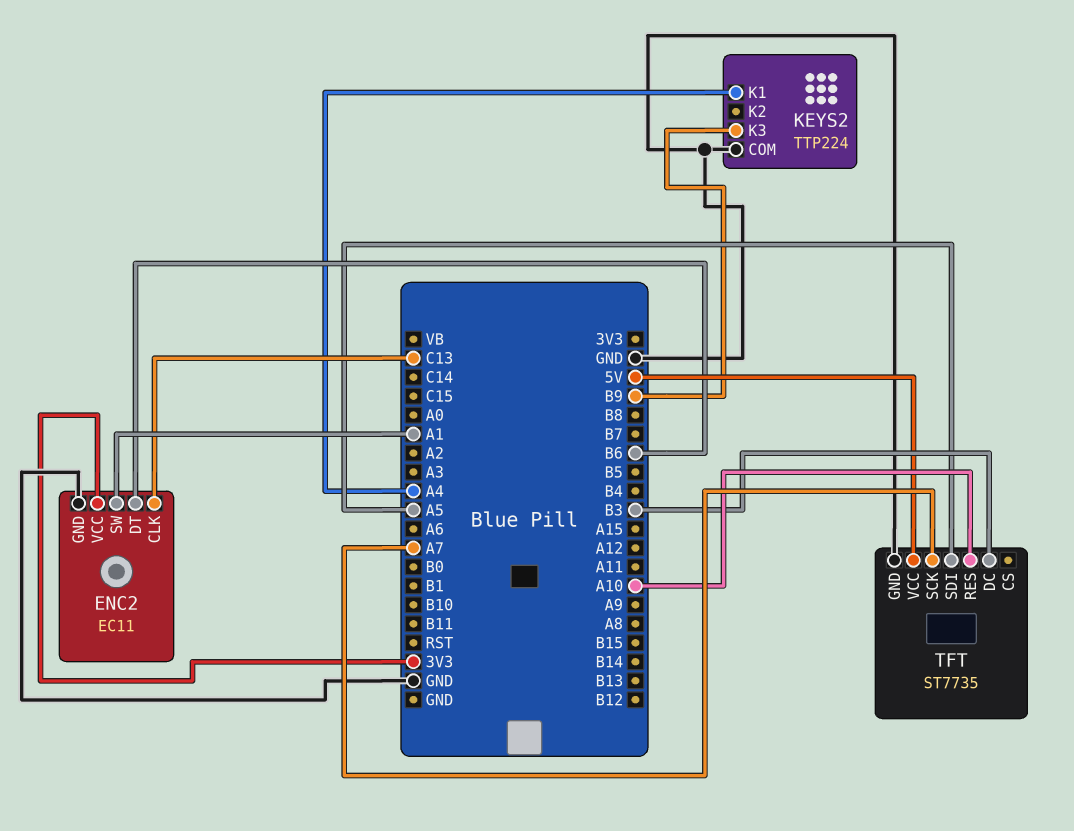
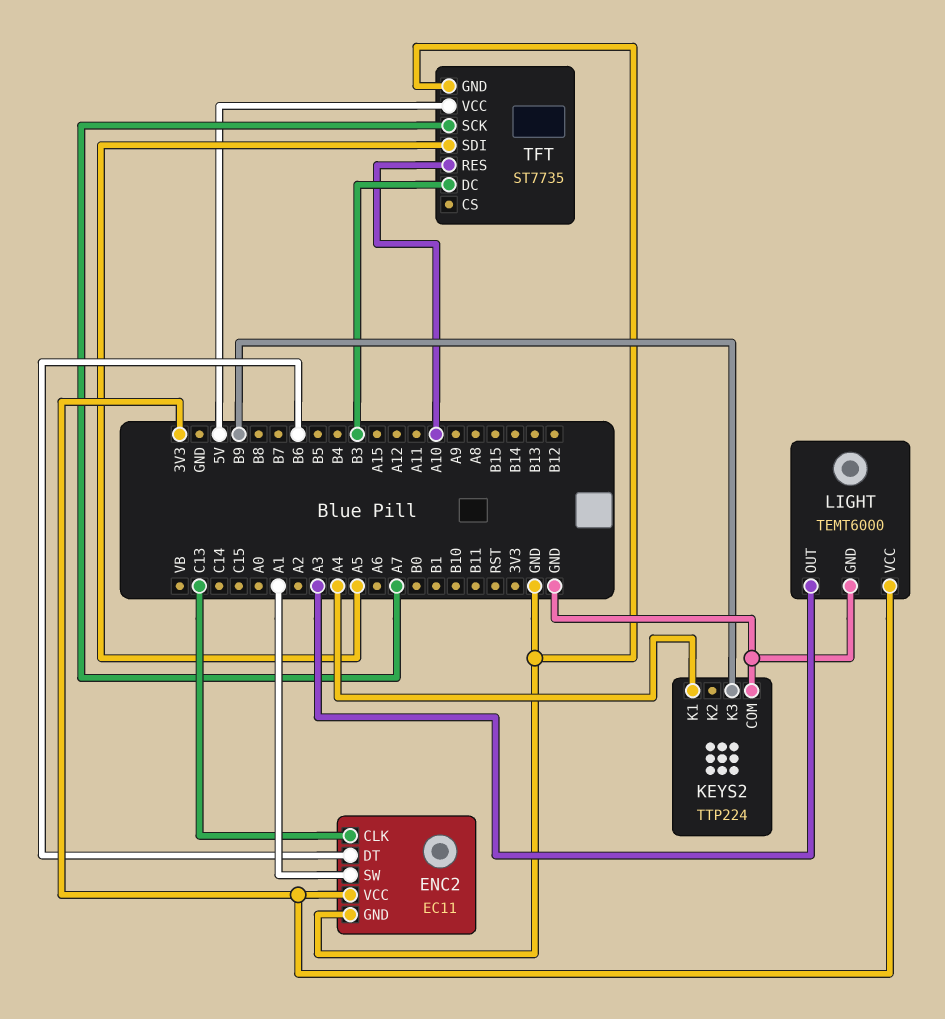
LIGHT: none -> TEMT6000
LIGHT pin GND: none -> GND
LIGHT pin OUT: none -> A3
LIGHT pin VCC: none -> 3V3

